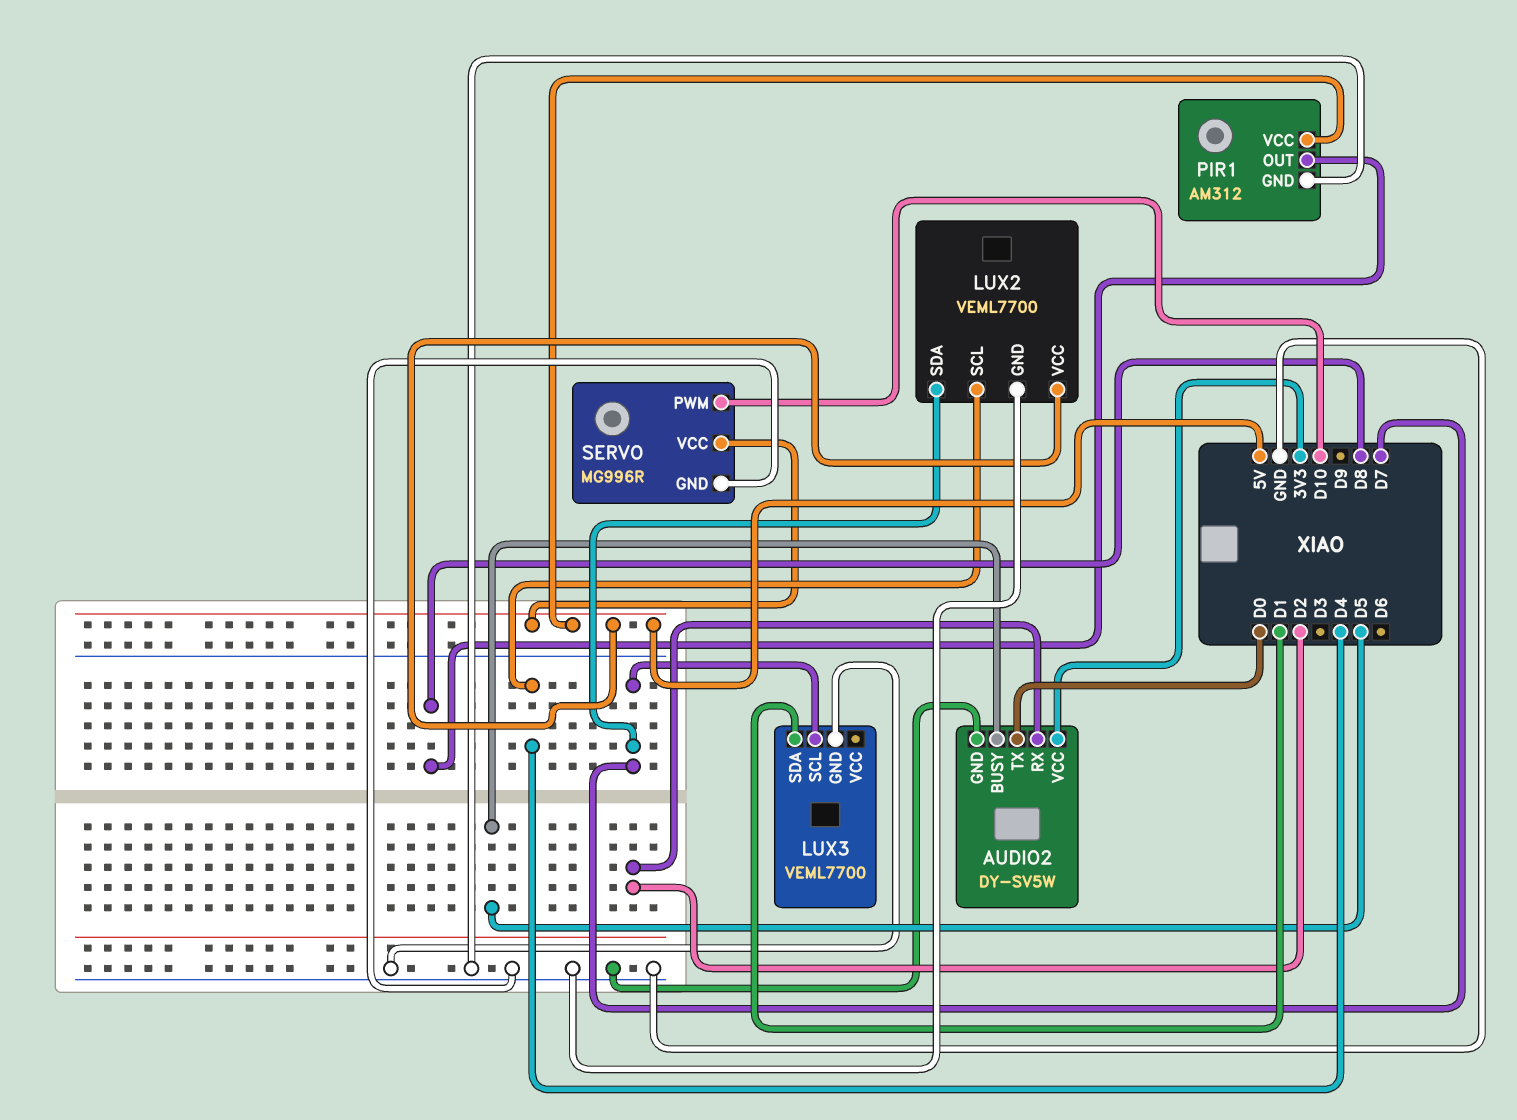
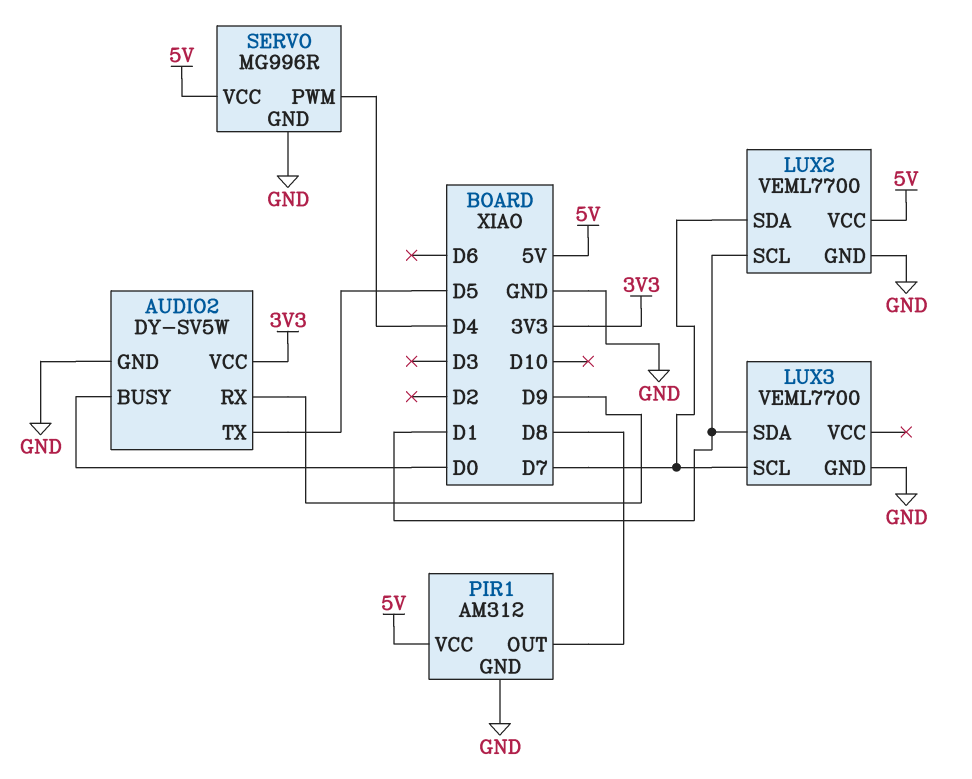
AUDIO2 pin BUSY: D5 -> D0
AUDIO2 pin RX: D2 -> D9
AUDIO2 pin TX: D0 -> D5
LUX2 pin SCL: D4 -> D1
SERVO pin PWM: D10 -> D4

